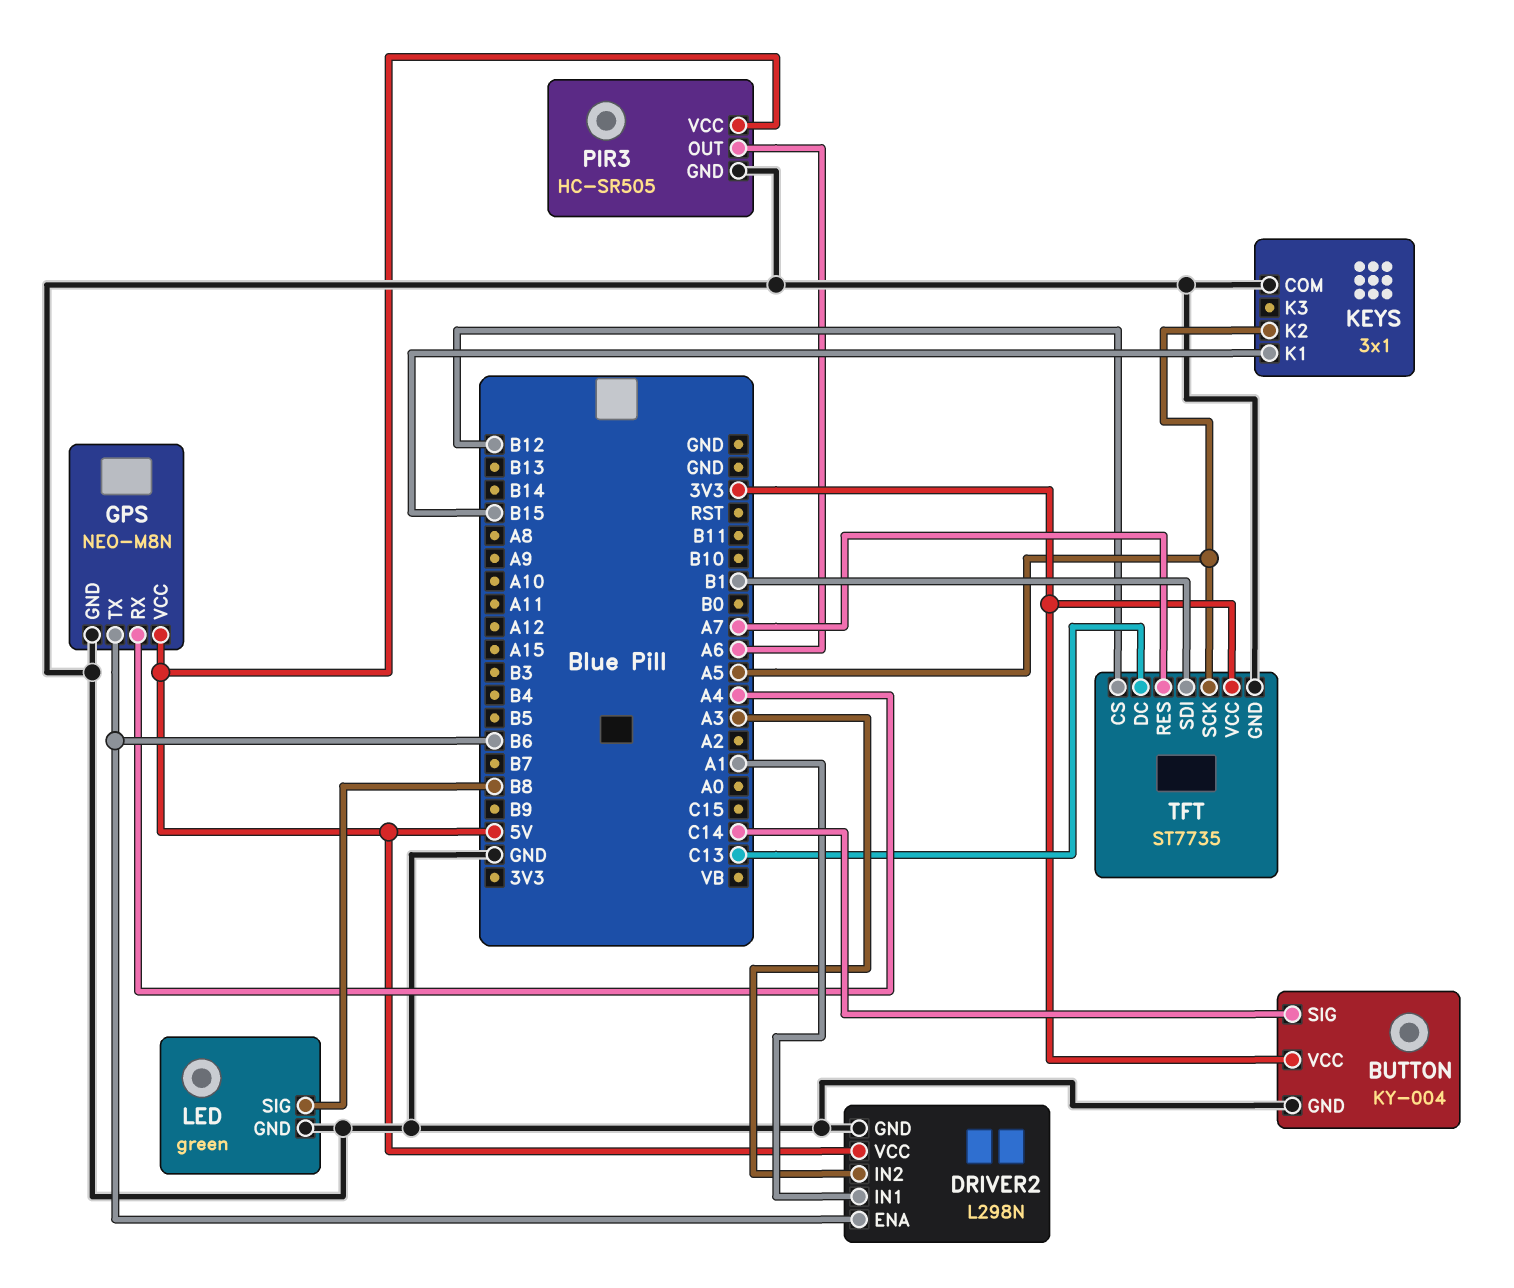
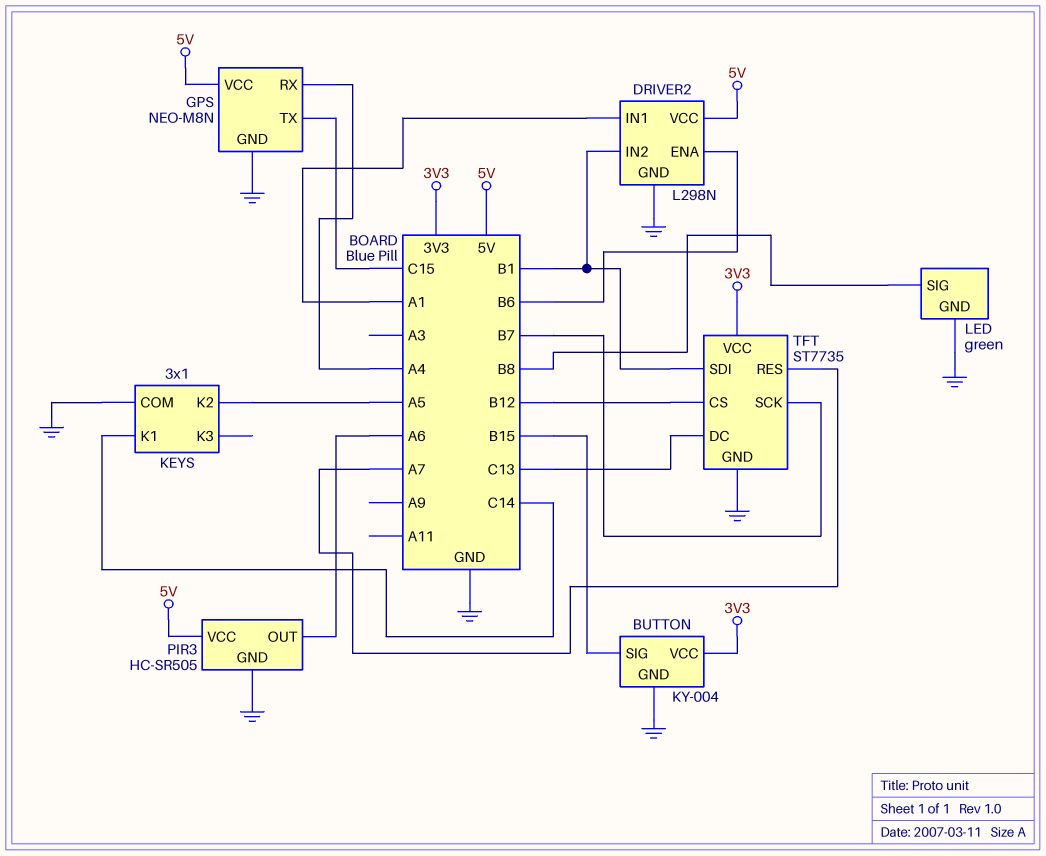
BUTTON pin SIG: C14 -> B15
DRIVER2 pin IN2: A3 -> B1
GPS pin TX: B6 -> C15
KEYS pin K1: B15 -> C14
TFT pin SCK: A5 -> B7

